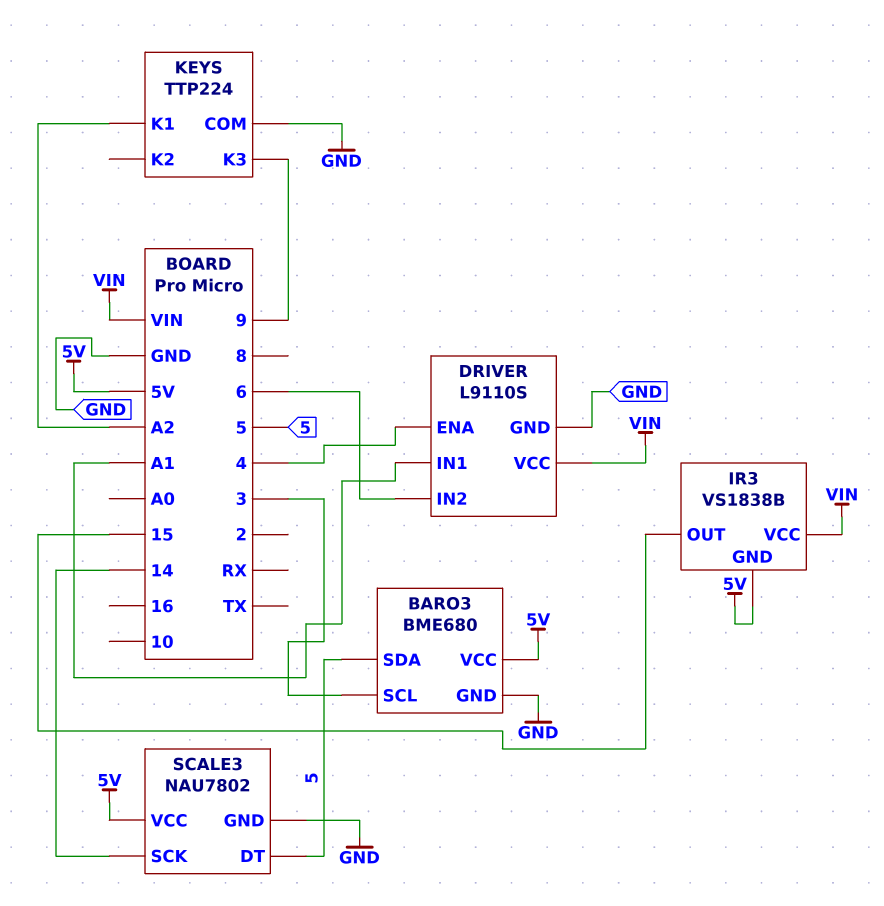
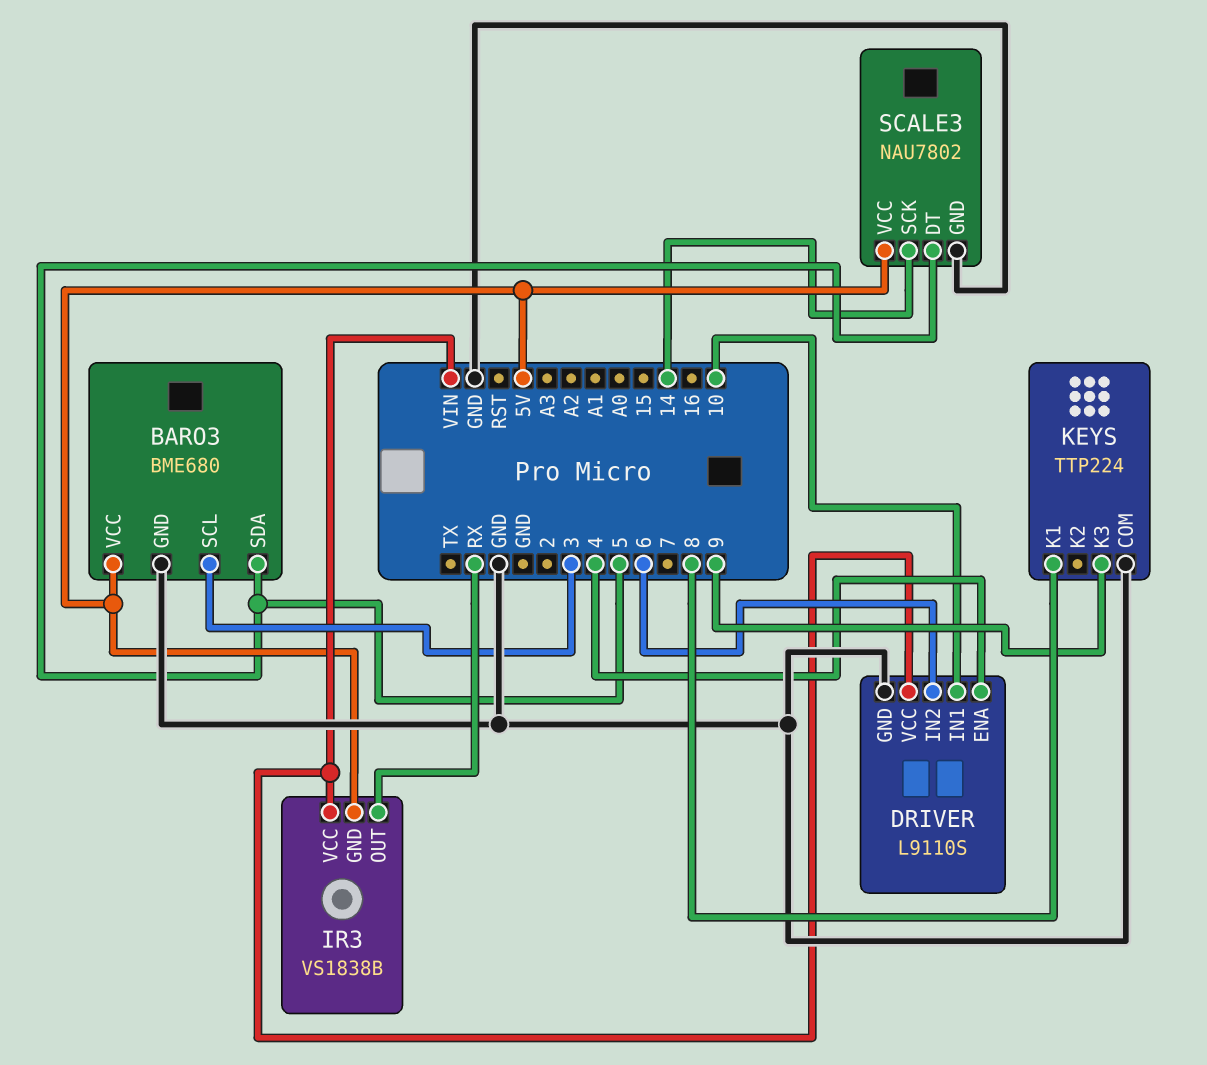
DRIVER pin IN1: A1 -> 10
IR3 pin OUT: 15 -> RX
KEYS pin K1: A2 -> 8

